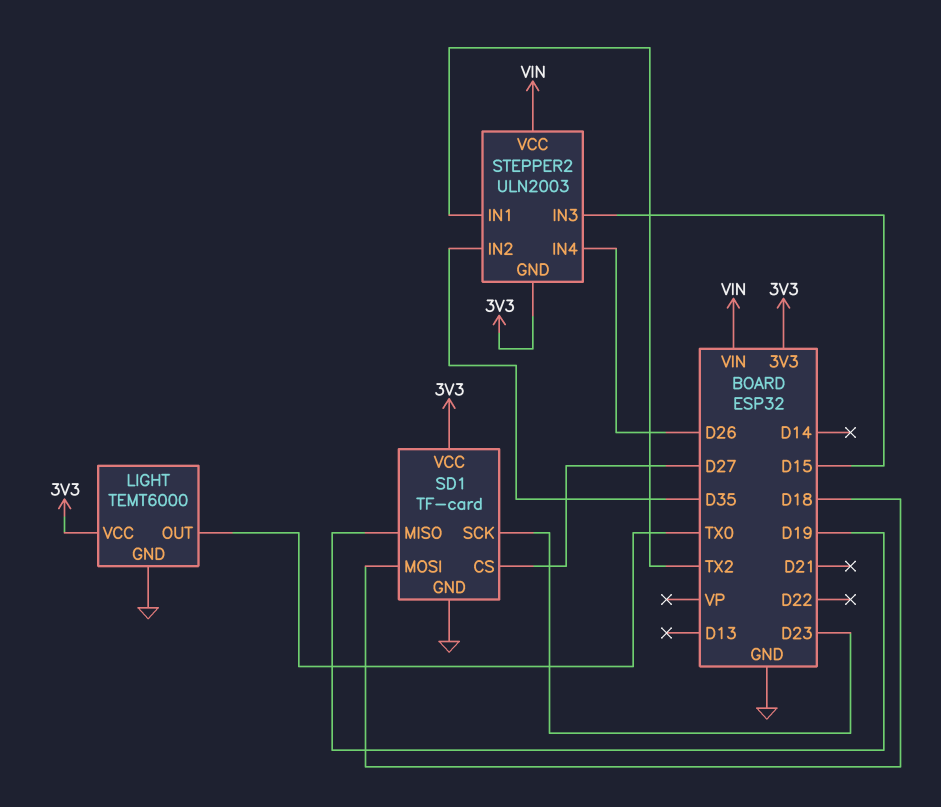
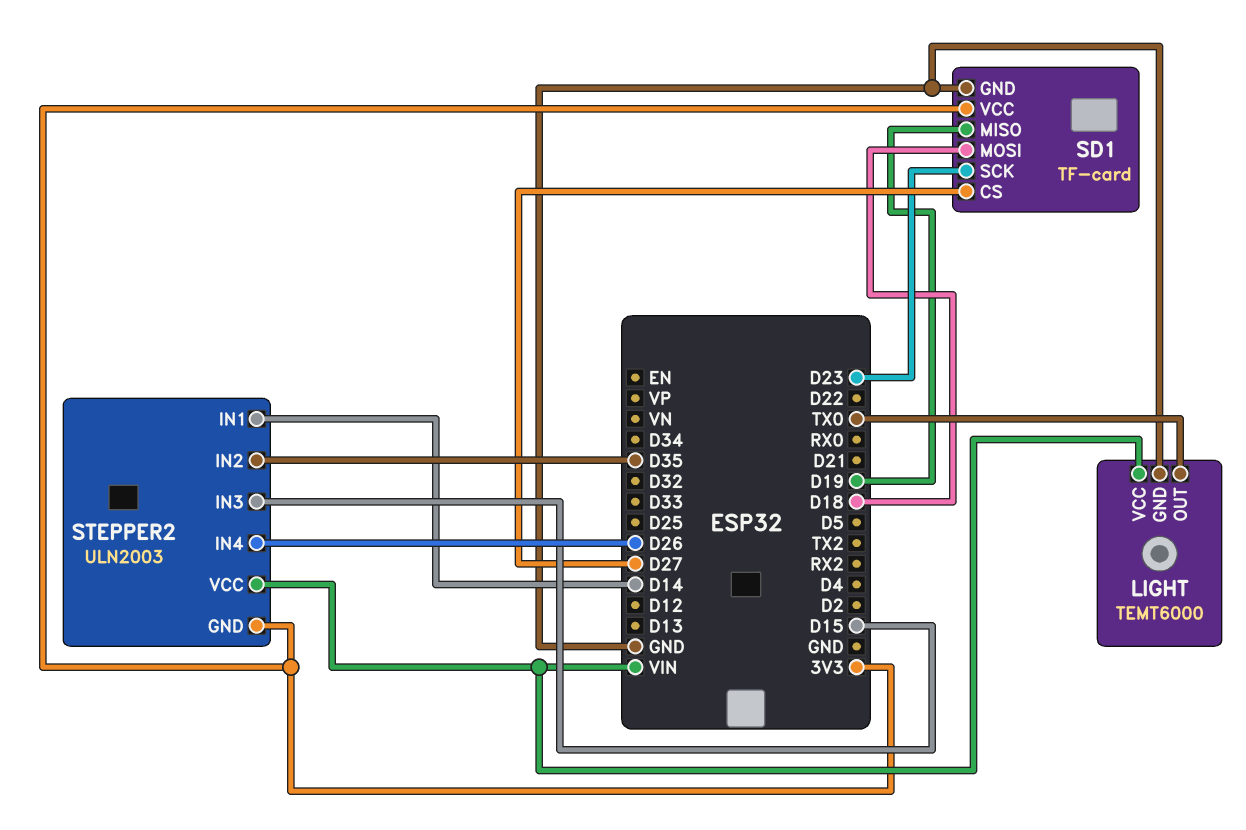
LIGHT pin VCC: 3V3 -> VIN
STEPPER2 pin IN1: TX2 -> D14

